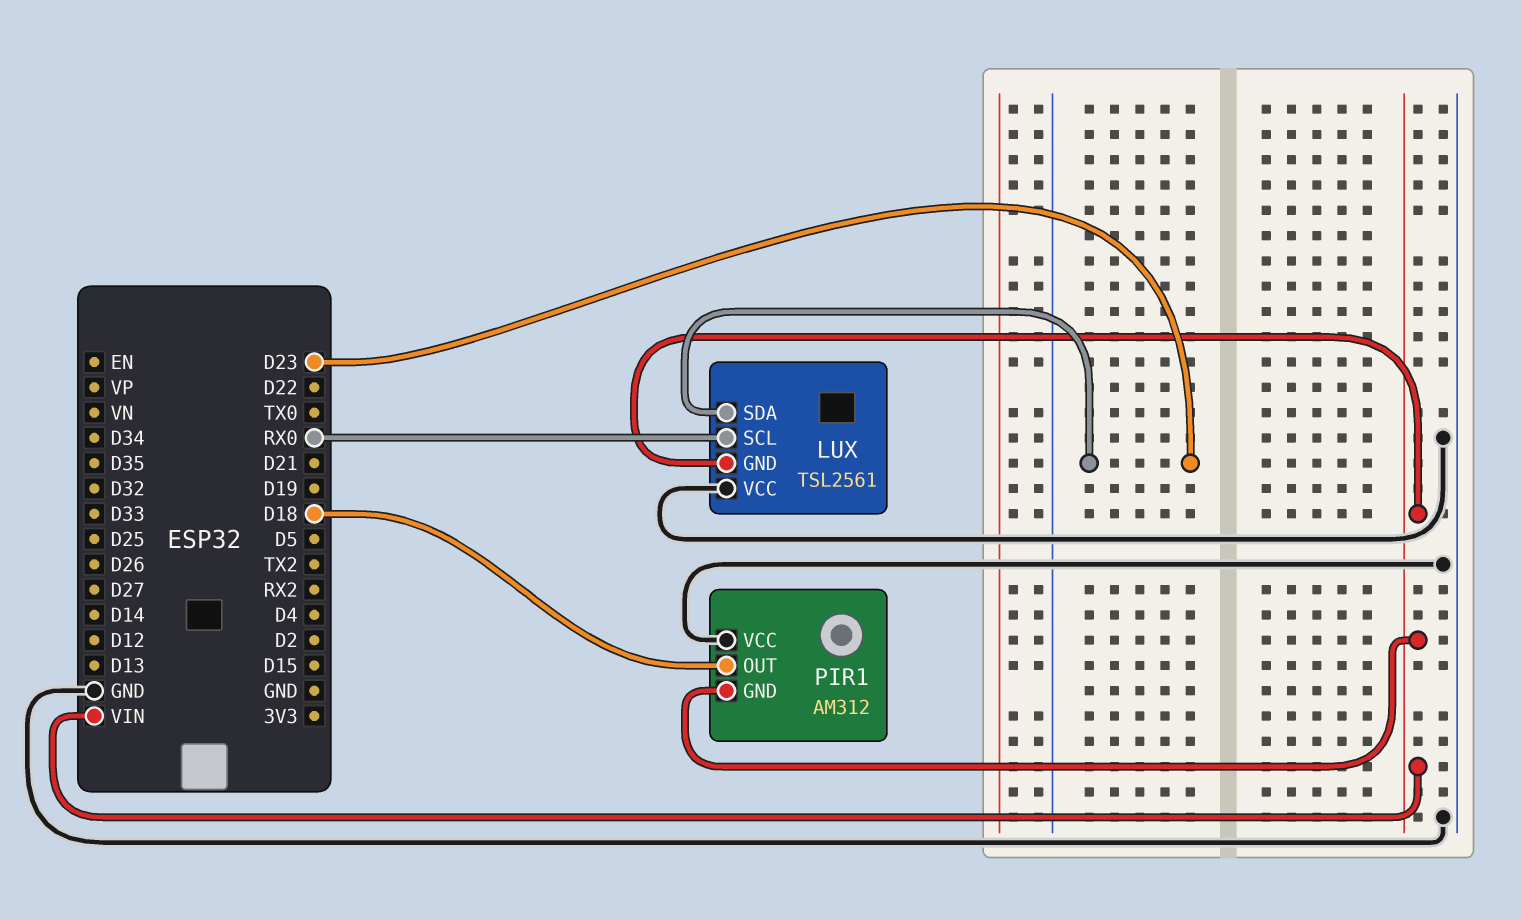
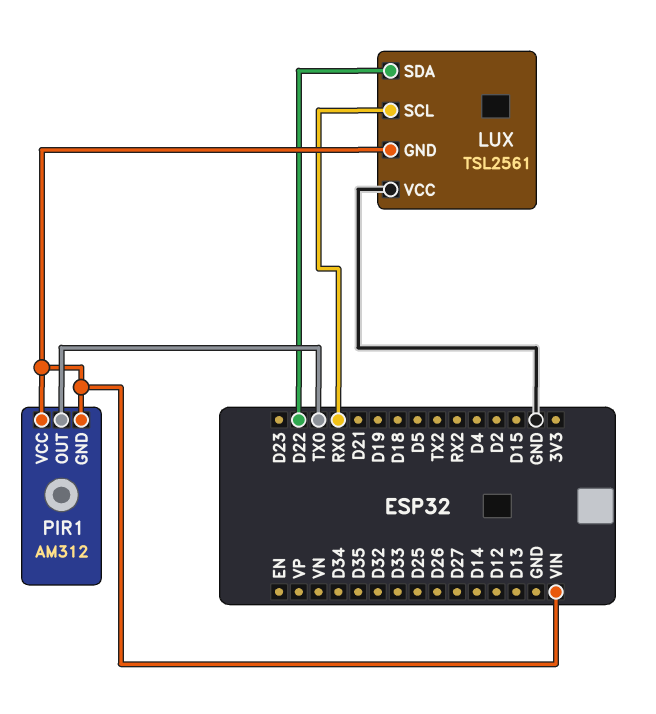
LUX pin SDA: D23 -> D22
PIR1 pin OUT: D18 -> TX0
PIR1 pin VCC: GND -> VIN

